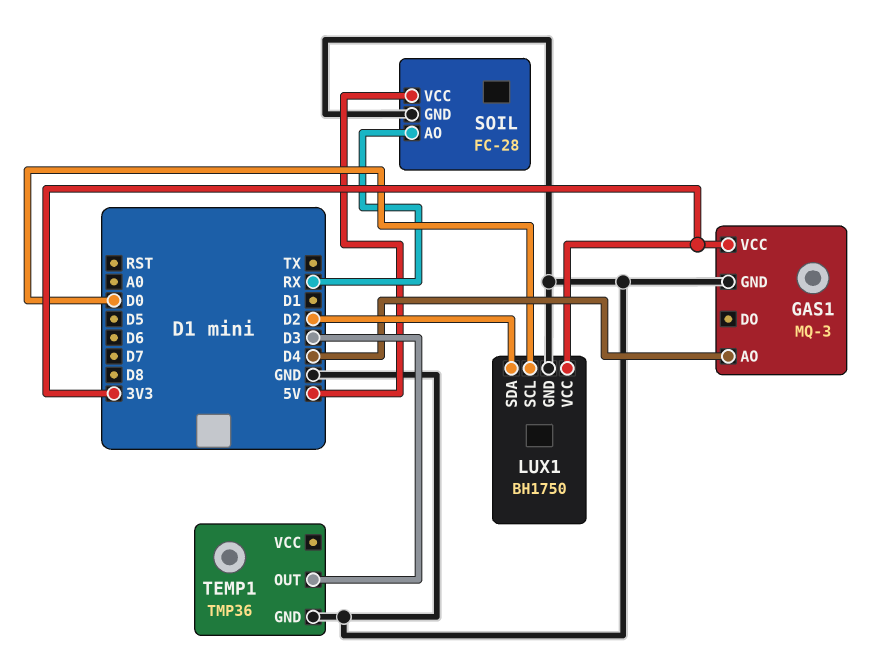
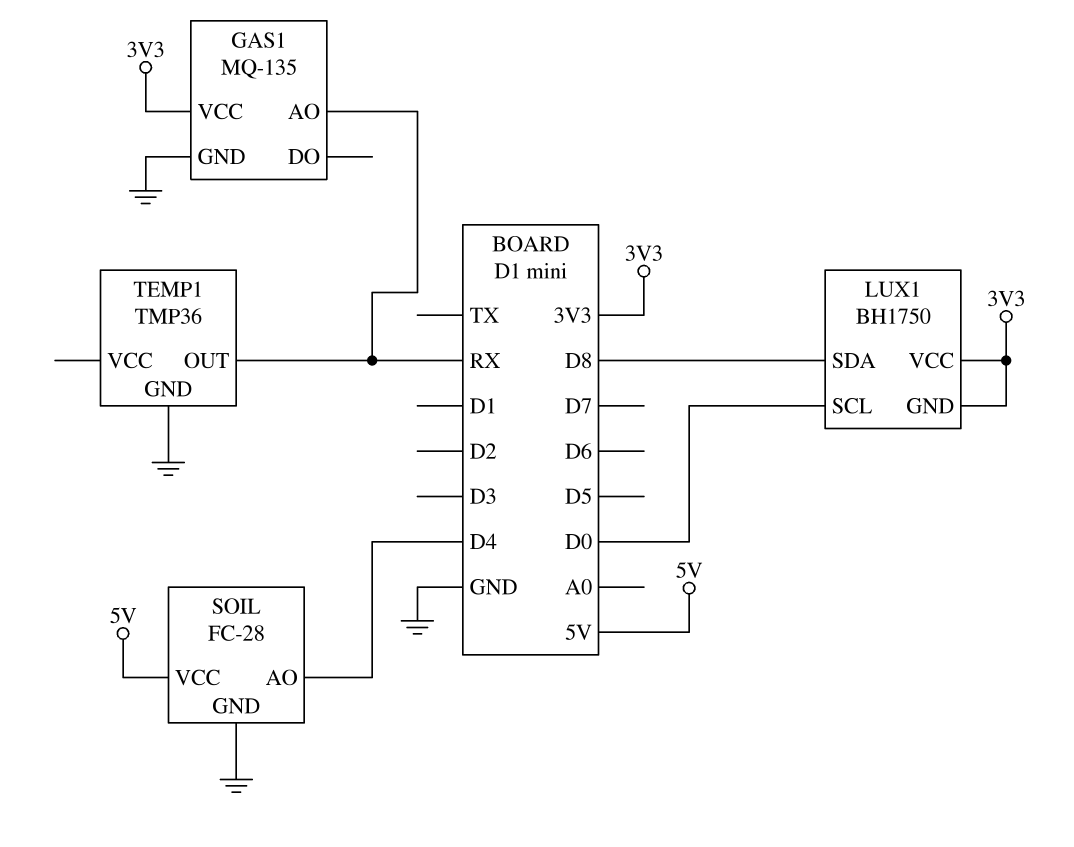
GAS1: MQ-3 -> MQ-135
GAS1 pin AO: D4 -> RX
LUX1 pin GND: GND -> 3V3
LUX1 pin SDA: D2 -> D8
SOIL pin AO: RX -> D4
TEMP1 pin OUT: D3 -> RX

